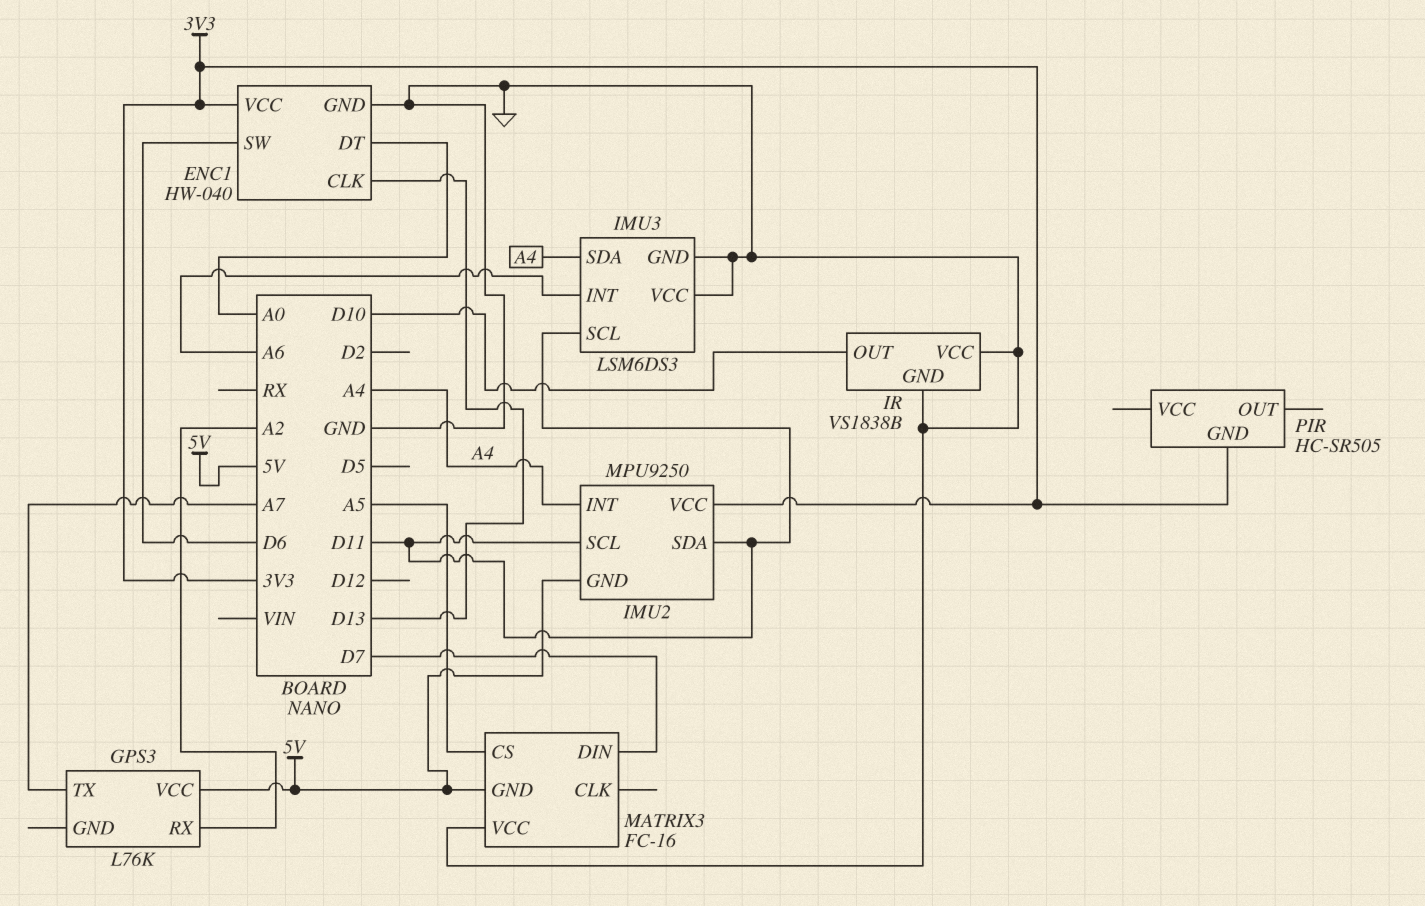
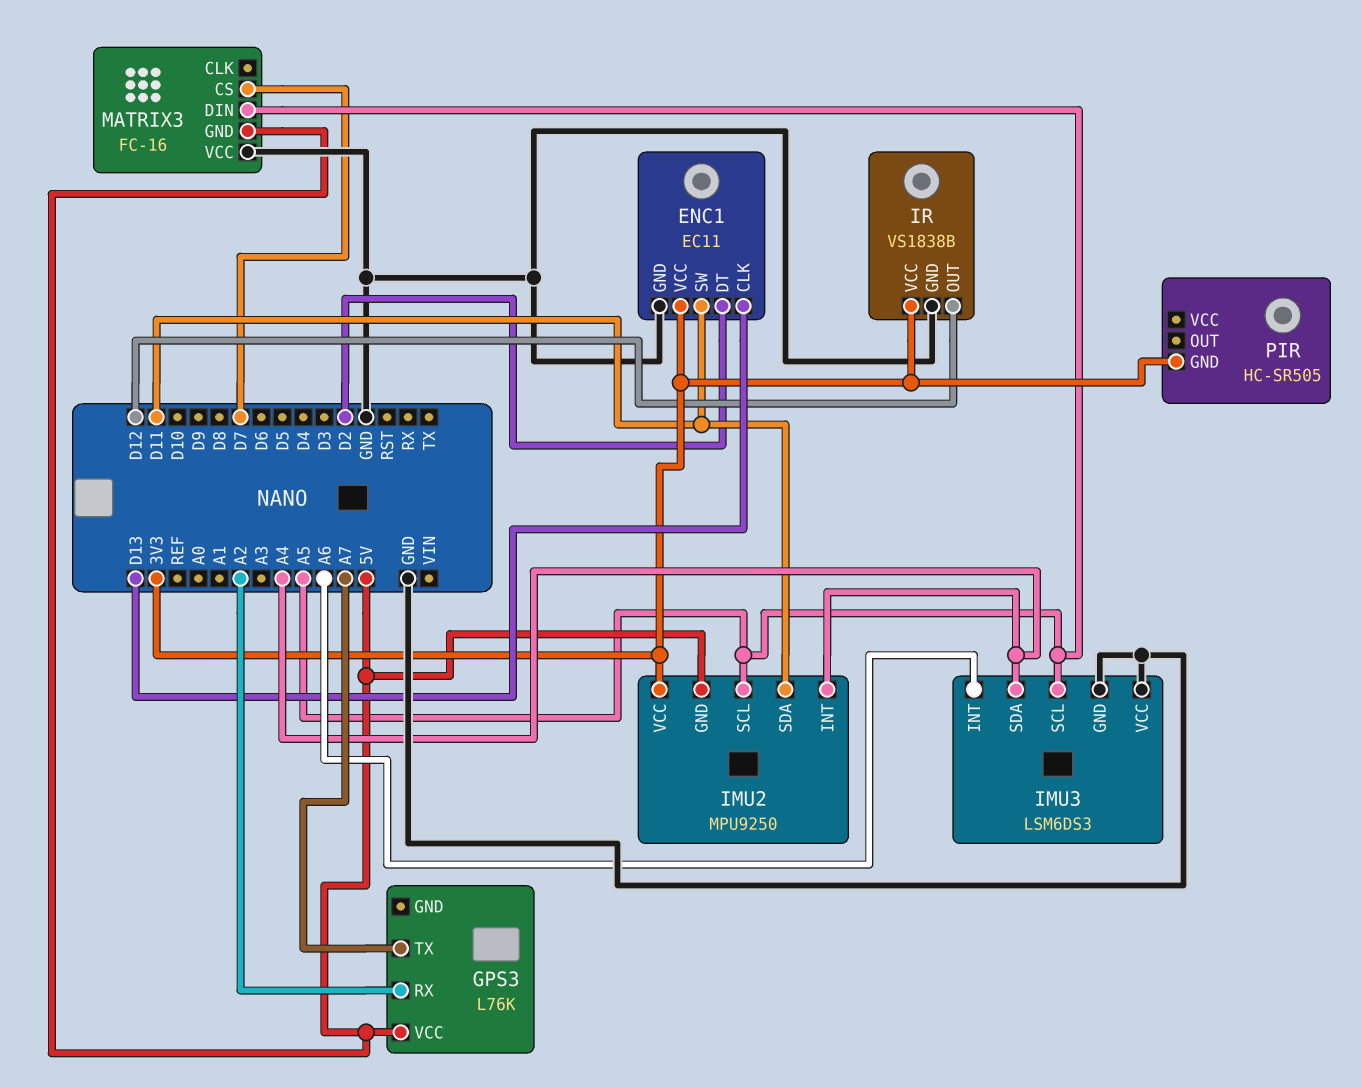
ENC1: HW-040 -> EC11
ENC1 pin DT: A0 -> D2
ENC1 pin SW: D6 -> D11
IMU2 pin SCL: D11 -> A5
IMU3 pin SCL: D11 -> A5
IR pin OUT: D10 -> D12
IR pin VCC: GND -> 3V3
MATRIX3 pin CS: A5 -> D7
MATRIX3 pin DIN: D7 -> A5

